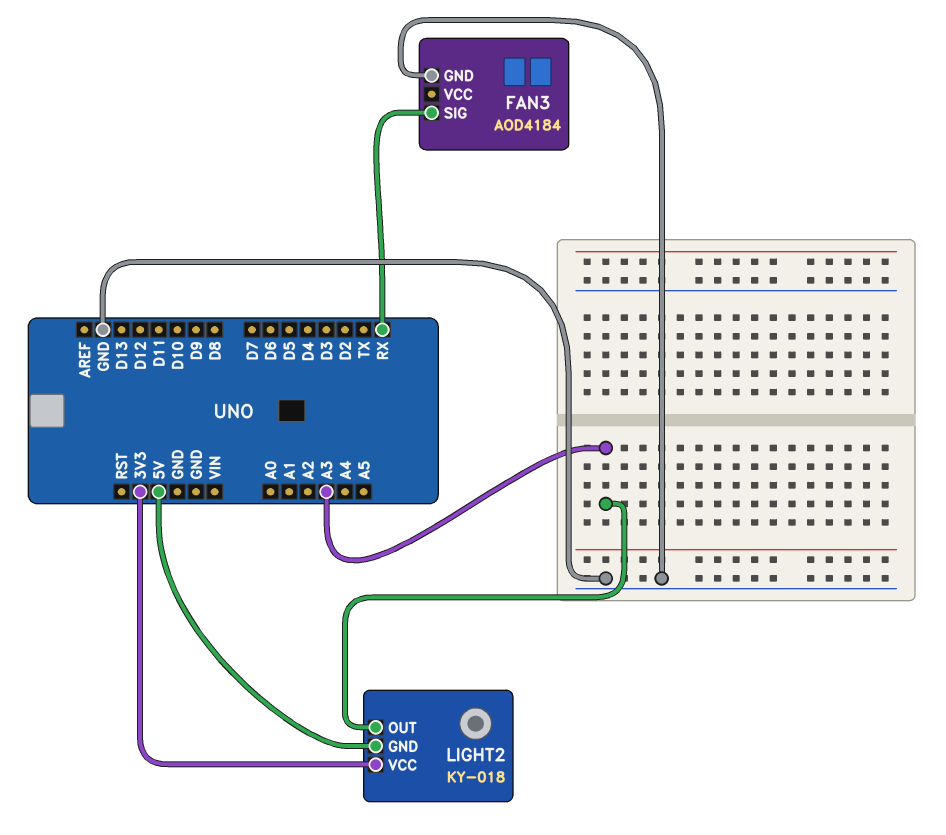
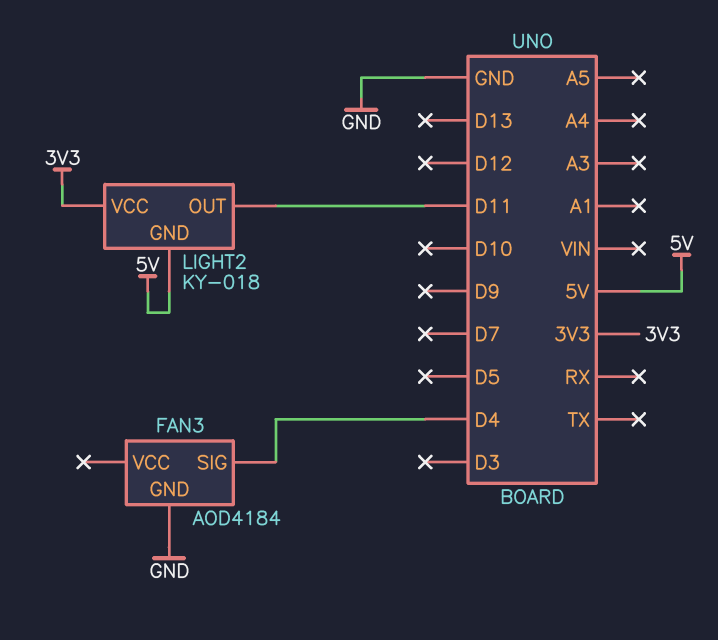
FAN3 pin SIG: RX -> D4
LIGHT2 pin OUT: A3 -> D11

